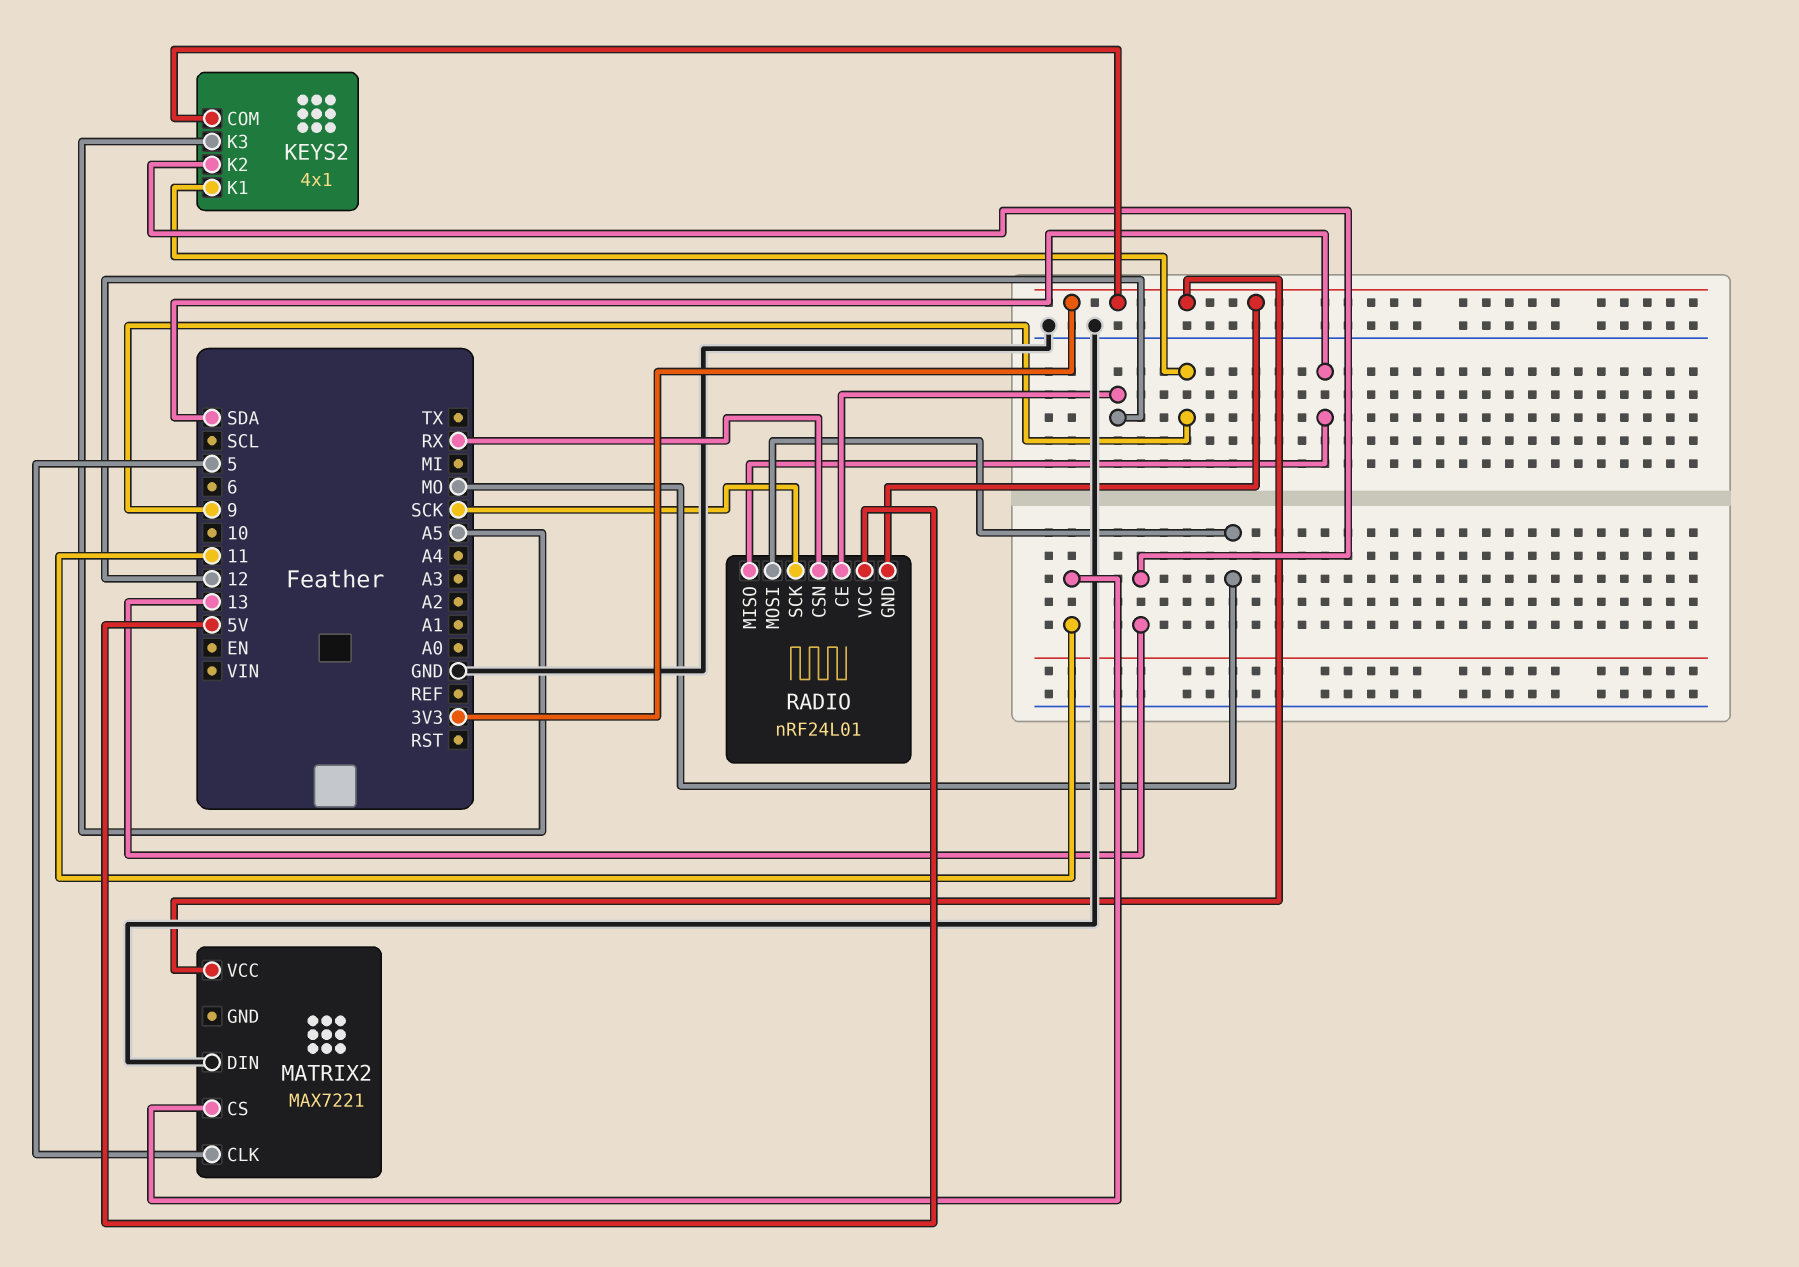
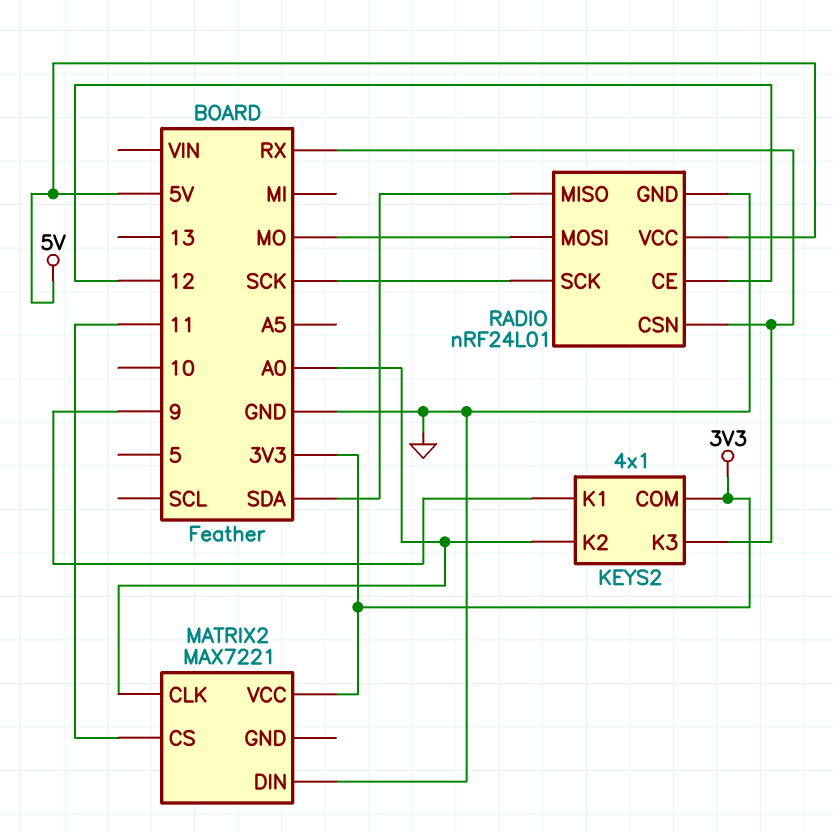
KEYS2 pin K2: 13 -> A0
KEYS2 pin K3: A5 -> RX
MATRIX2 pin CLK: 5 -> A0
RADIO pin GND: 3V3 -> GND

